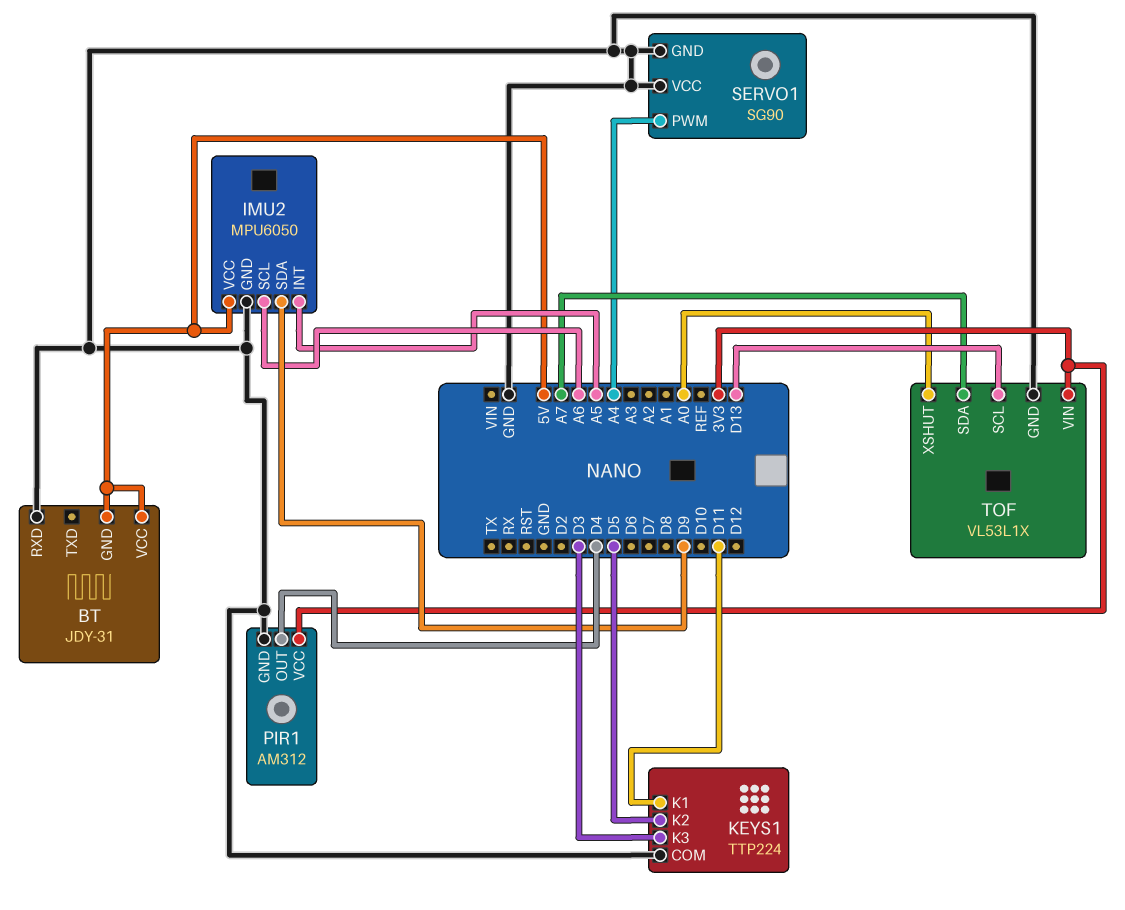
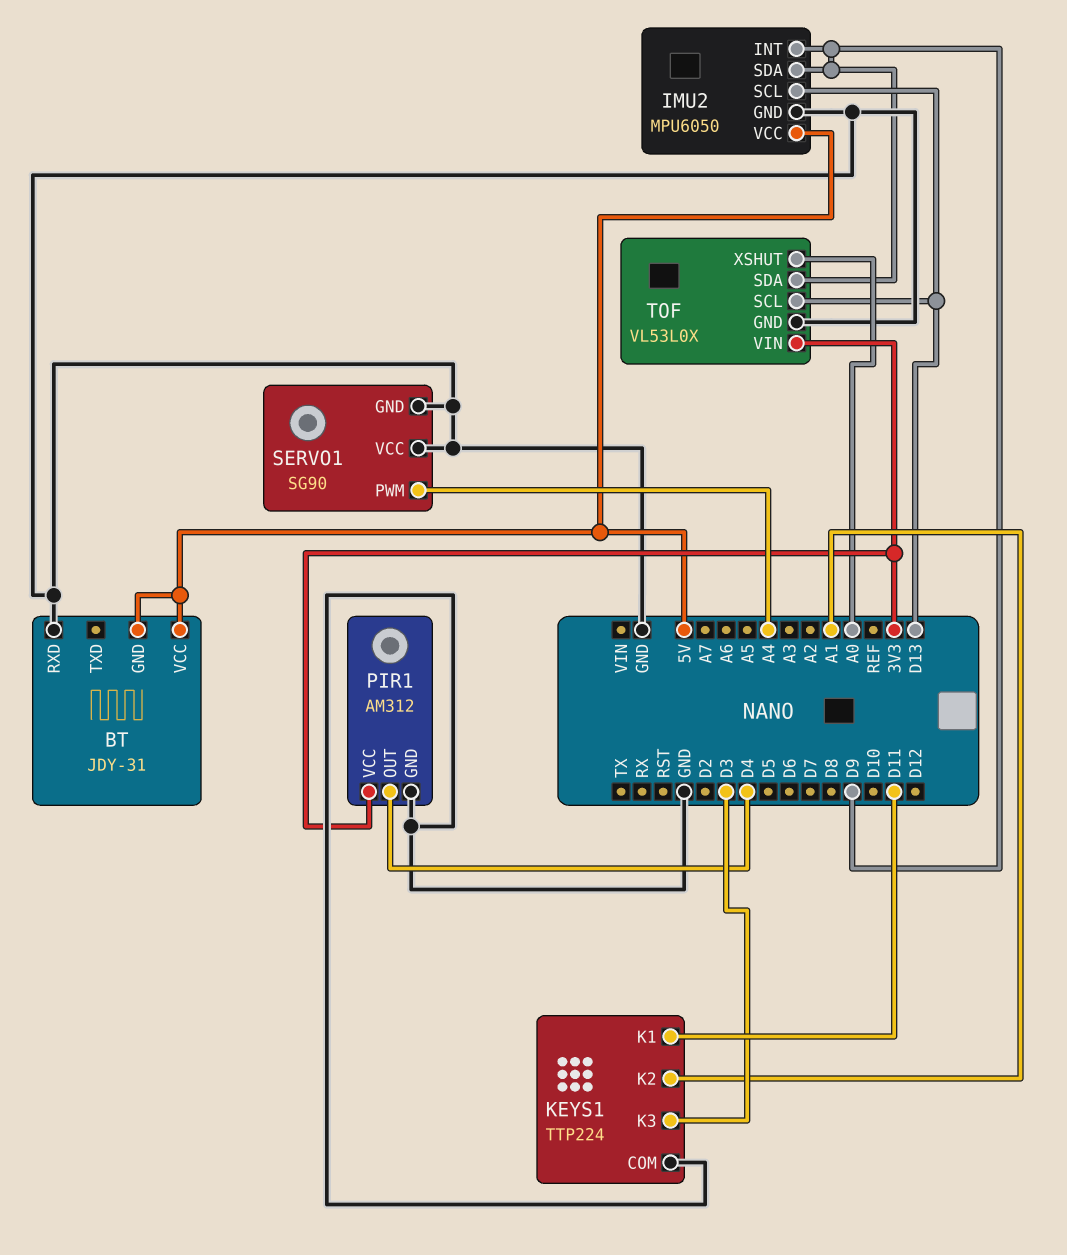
IMU2 pin INT: A5 -> D9
IMU2 pin SCL: A6 -> D13
KEYS1 pin K2: D5 -> A1
TOF: VL53L1X -> VL53L0X
TOF pin SDA: A7 -> D9

